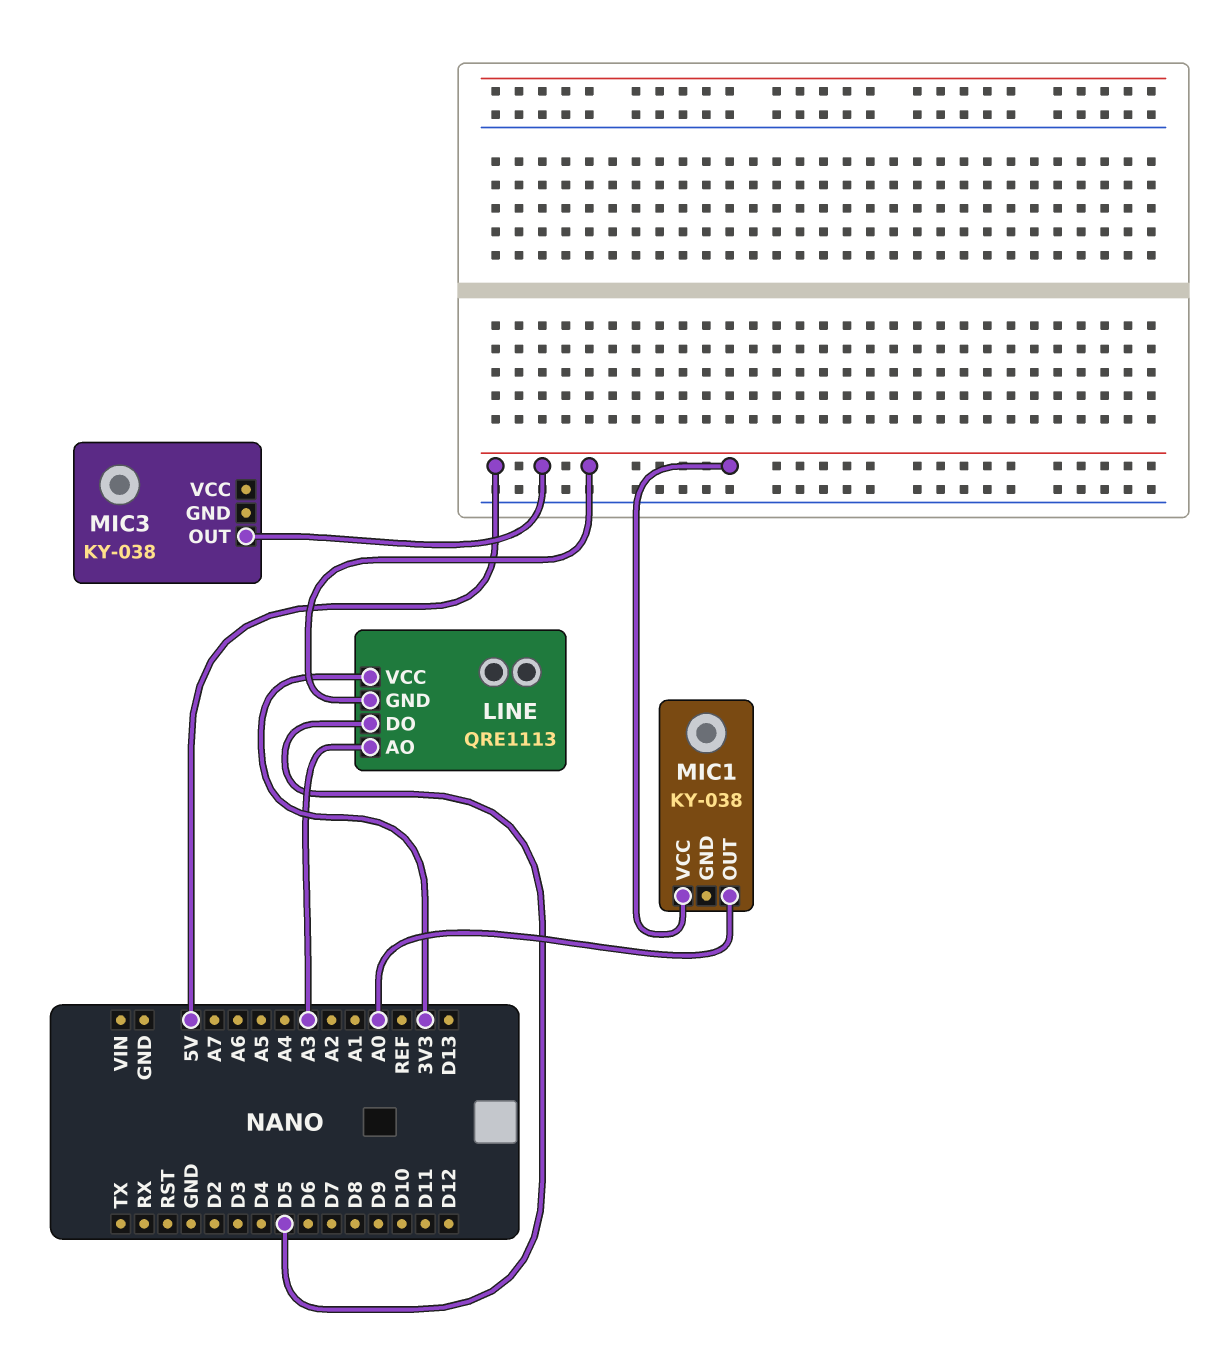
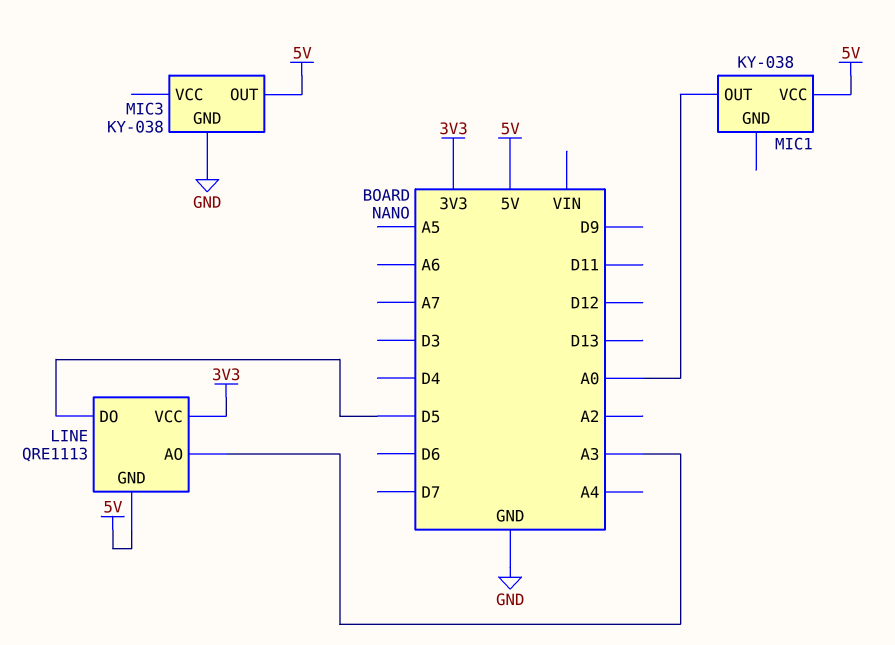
MIC3 pin GND: none -> GND

